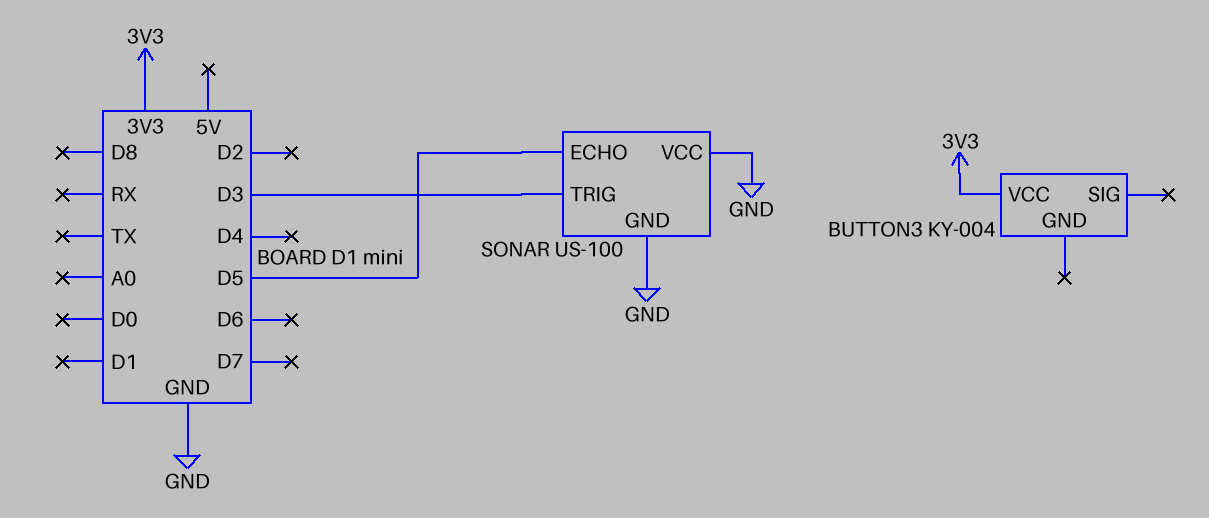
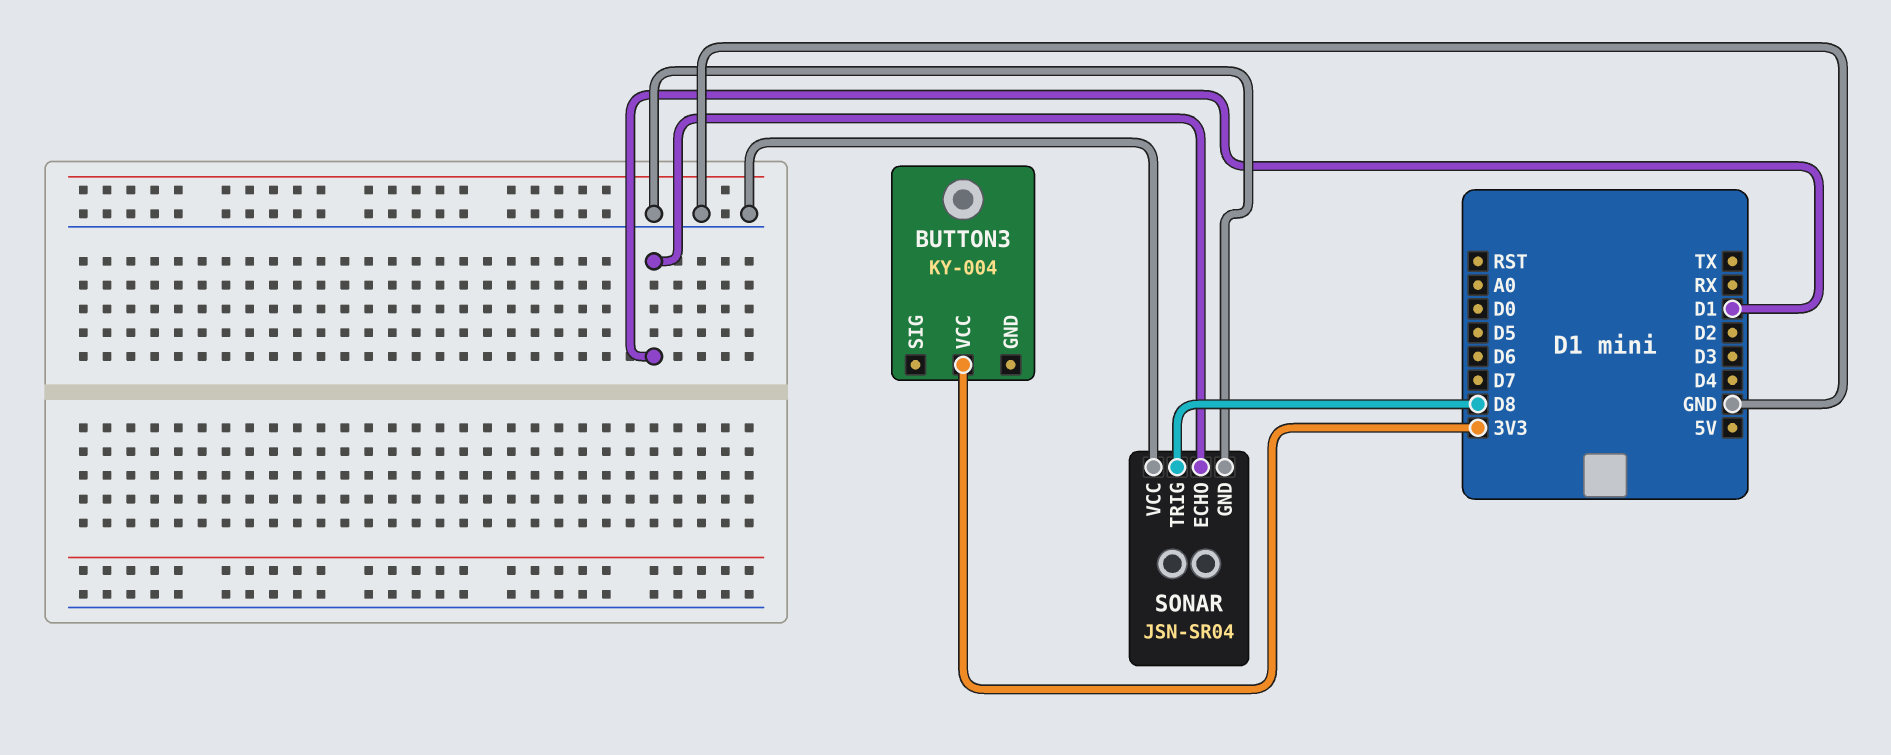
SONAR: US-100 -> JSN-SR04
SONAR pin ECHO: D5 -> D1
SONAR pin TRIG: D3 -> D8

